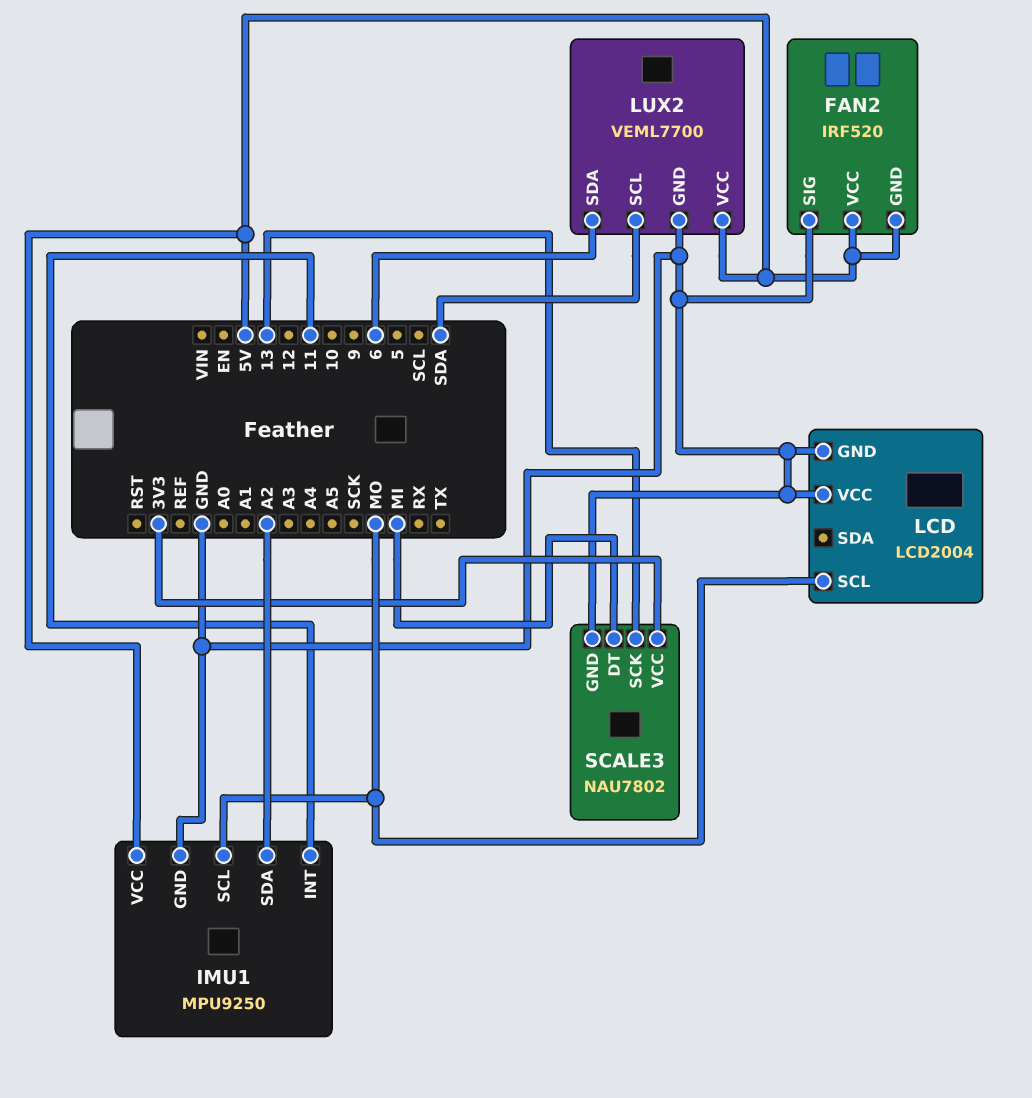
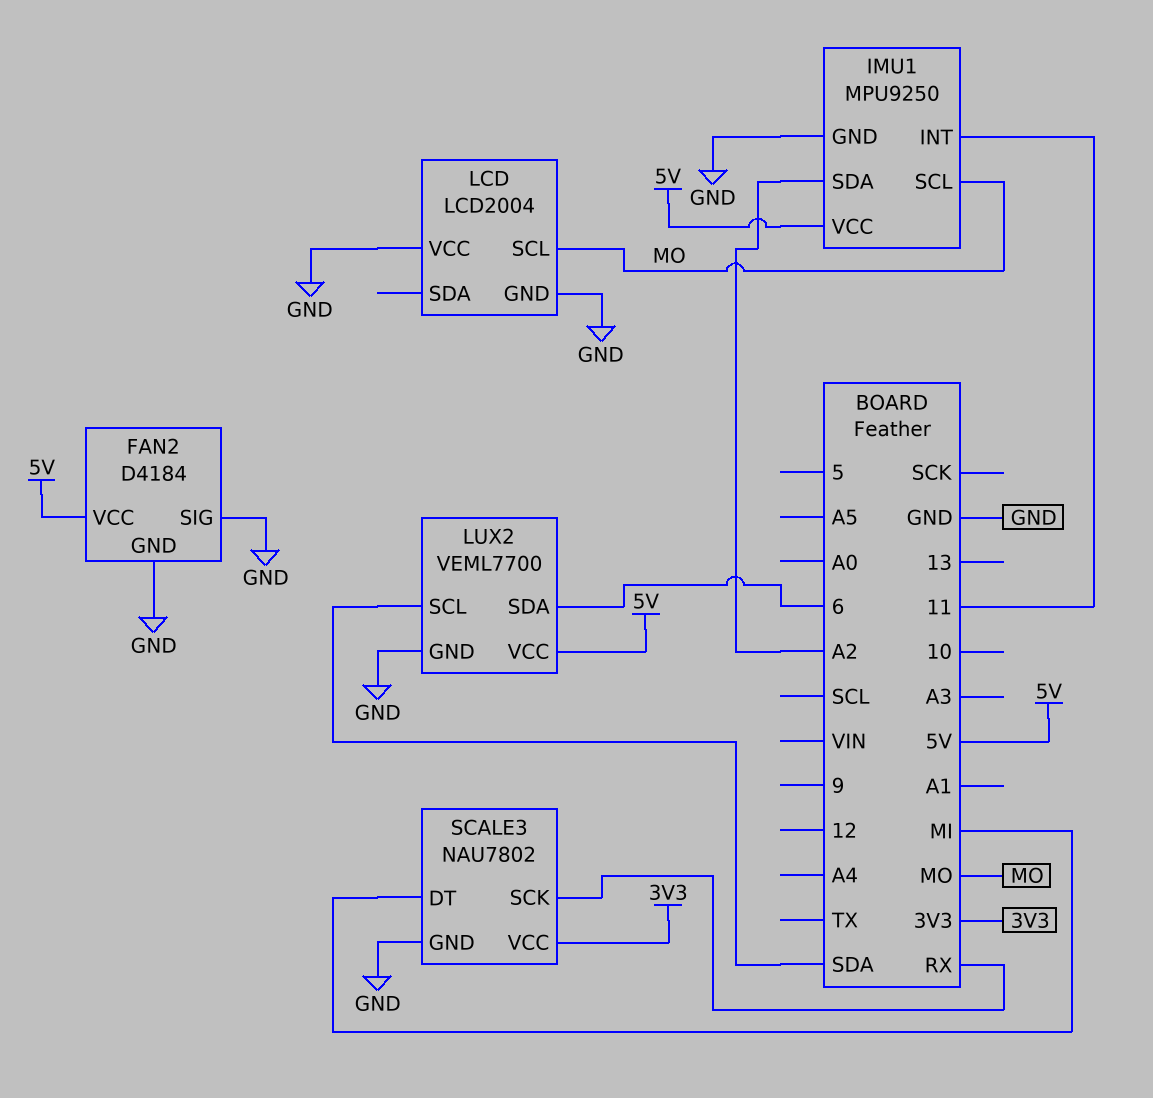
FAN2: IRF520 -> D4184
FAN2 pin GND: 5V -> GND
SCALE3 pin SCK: 13 -> RX

